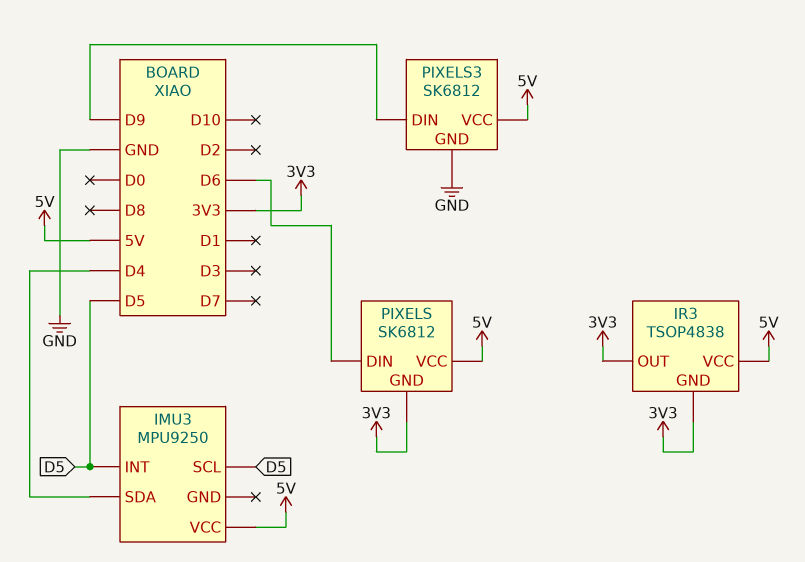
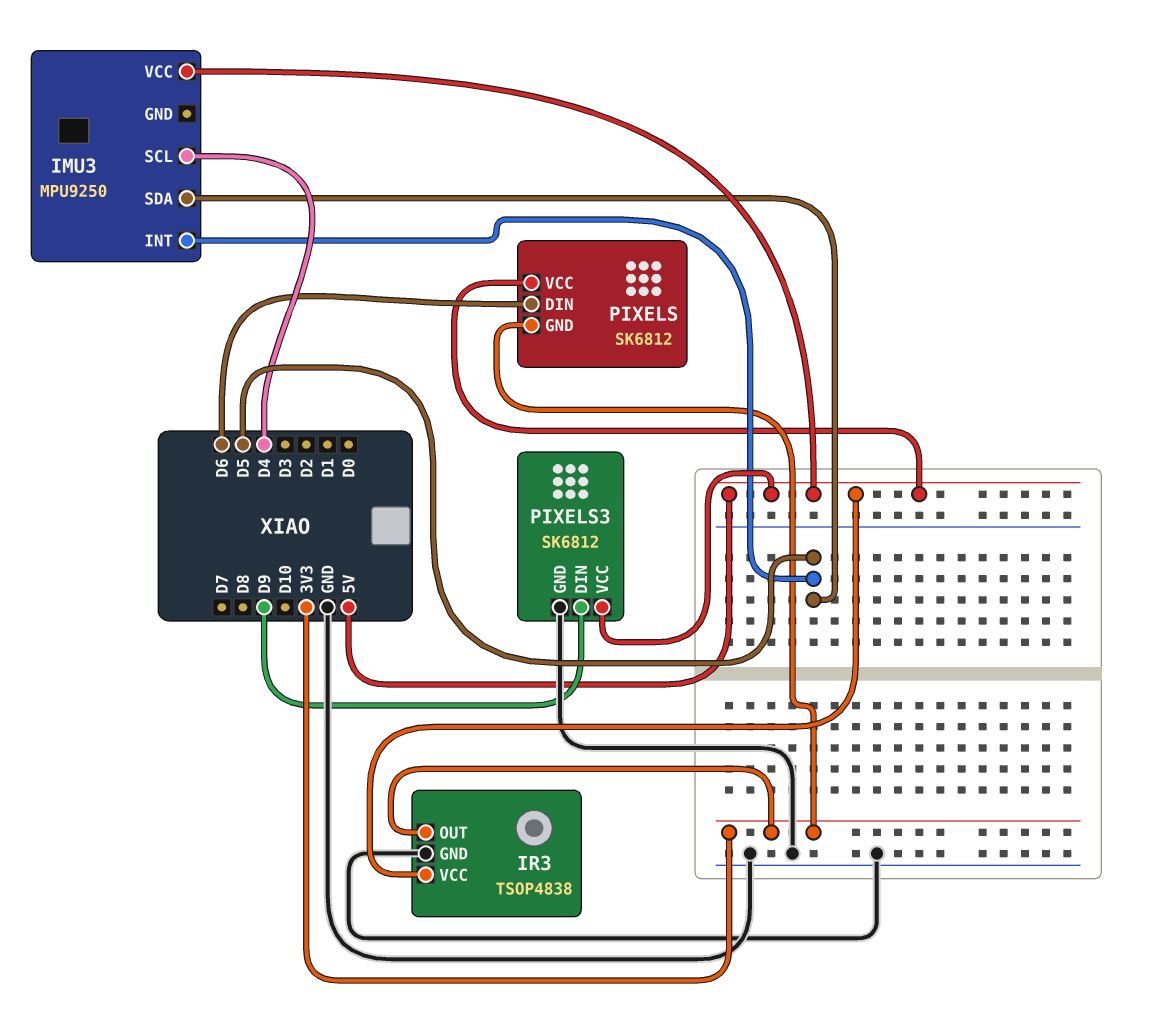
IMU3 pin SCL: D5 -> D4
IMU3 pin SDA: D4 -> D5
IR3 pin GND: 3V3 -> GND

